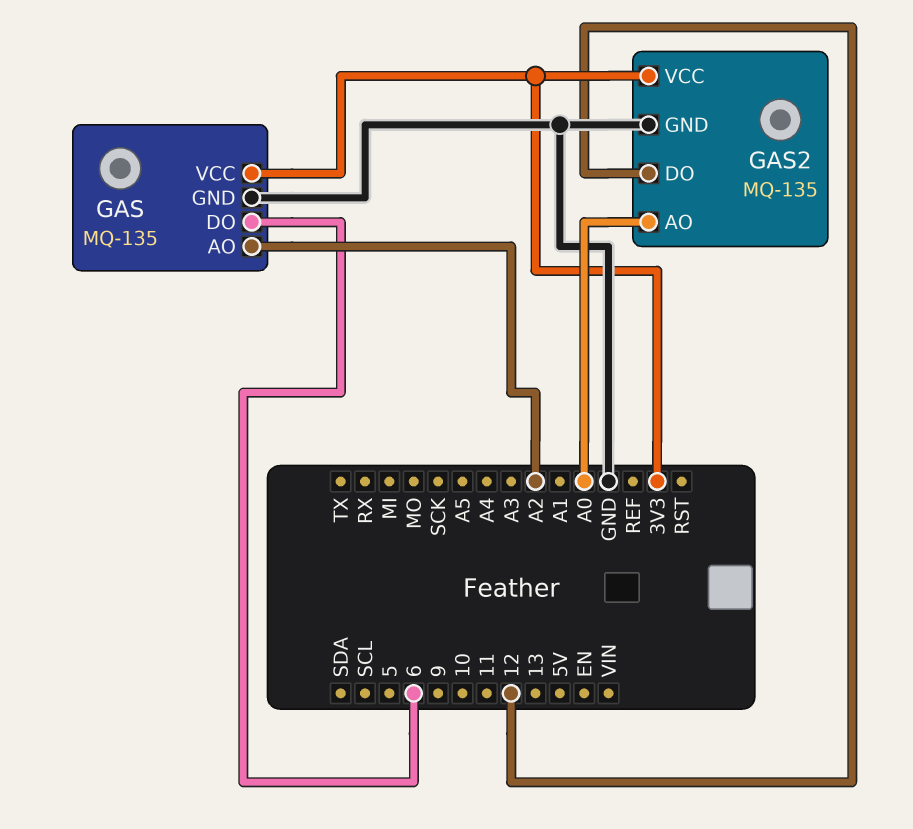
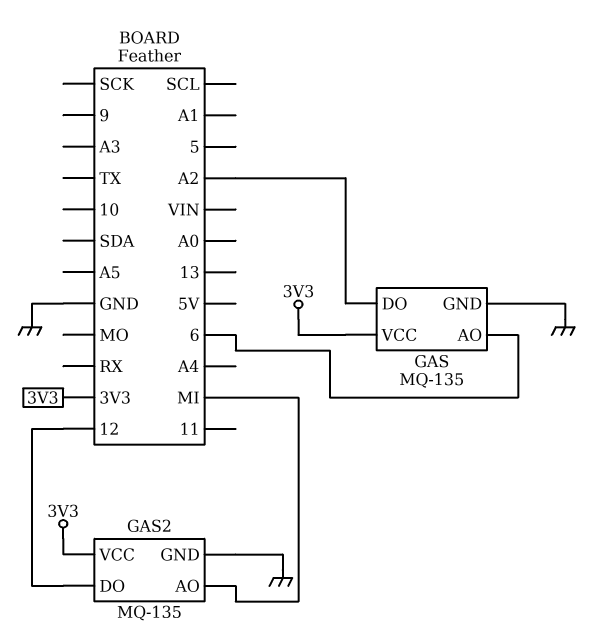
GAS pin AO: A2 -> 6
GAS pin DO: 6 -> A2
GAS2 pin AO: A0 -> MI

